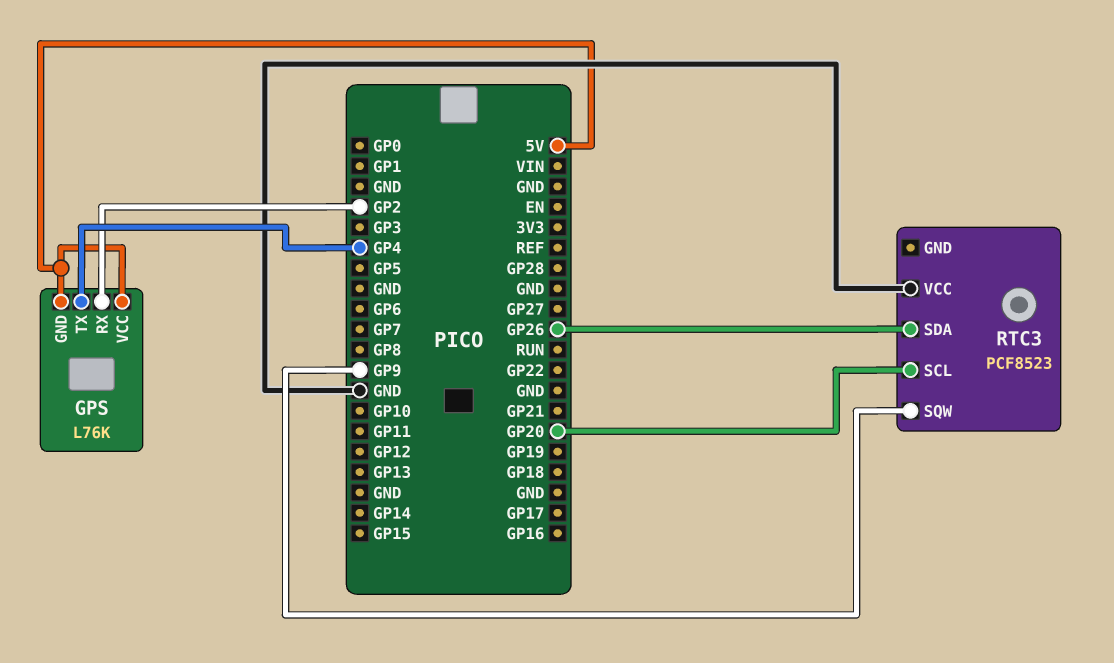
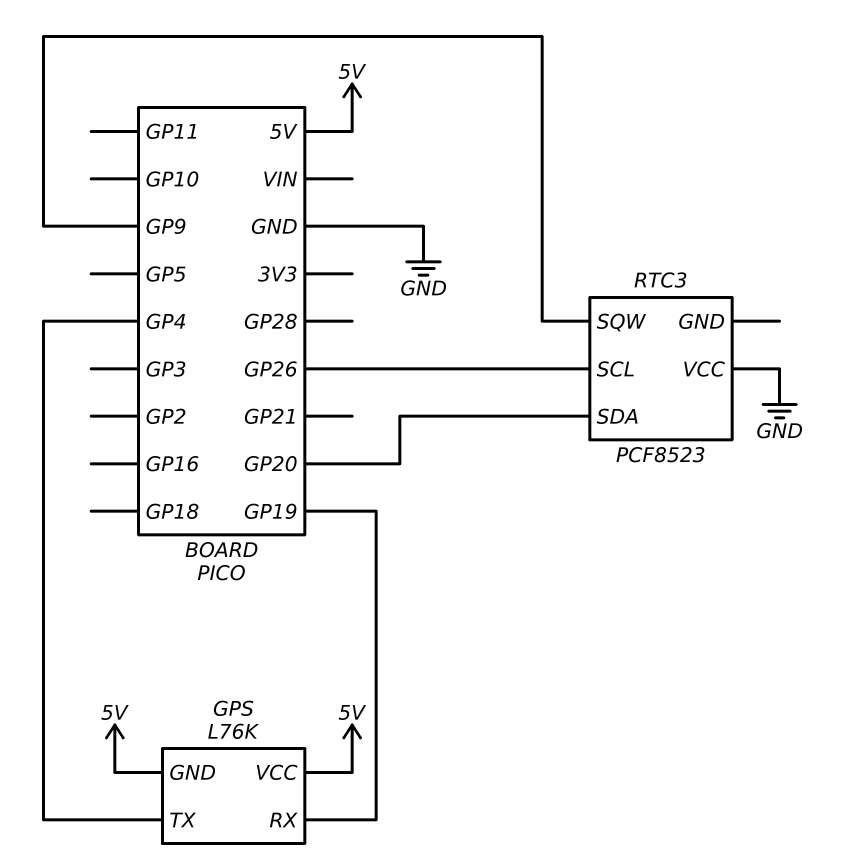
GPS pin RX: GP2 -> GP19
RTC3 pin SCL: GP20 -> GP26
RTC3 pin SDA: GP26 -> GP20

